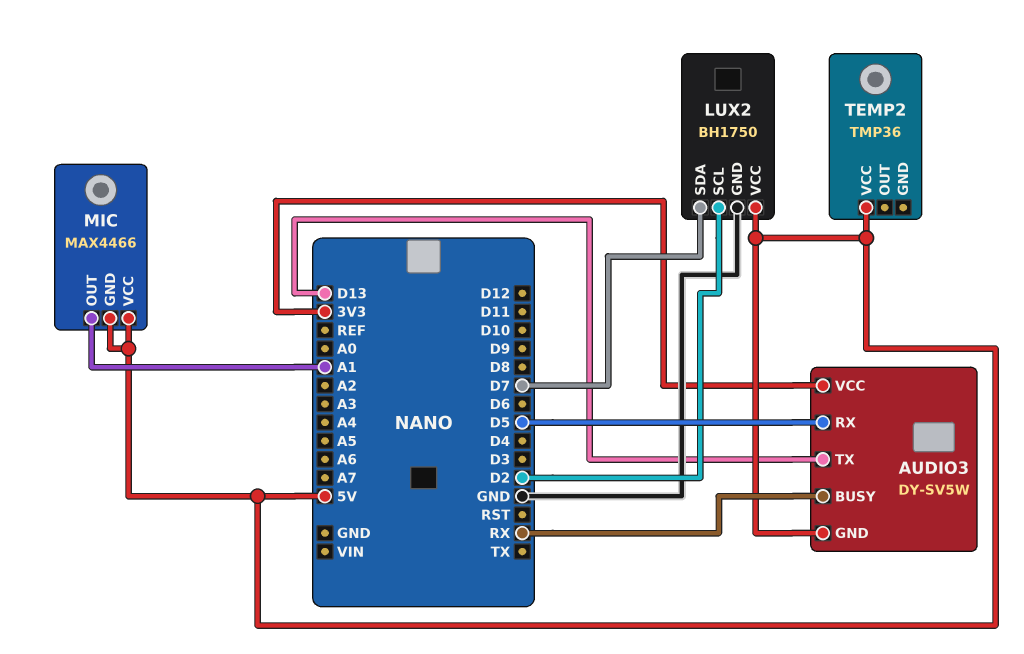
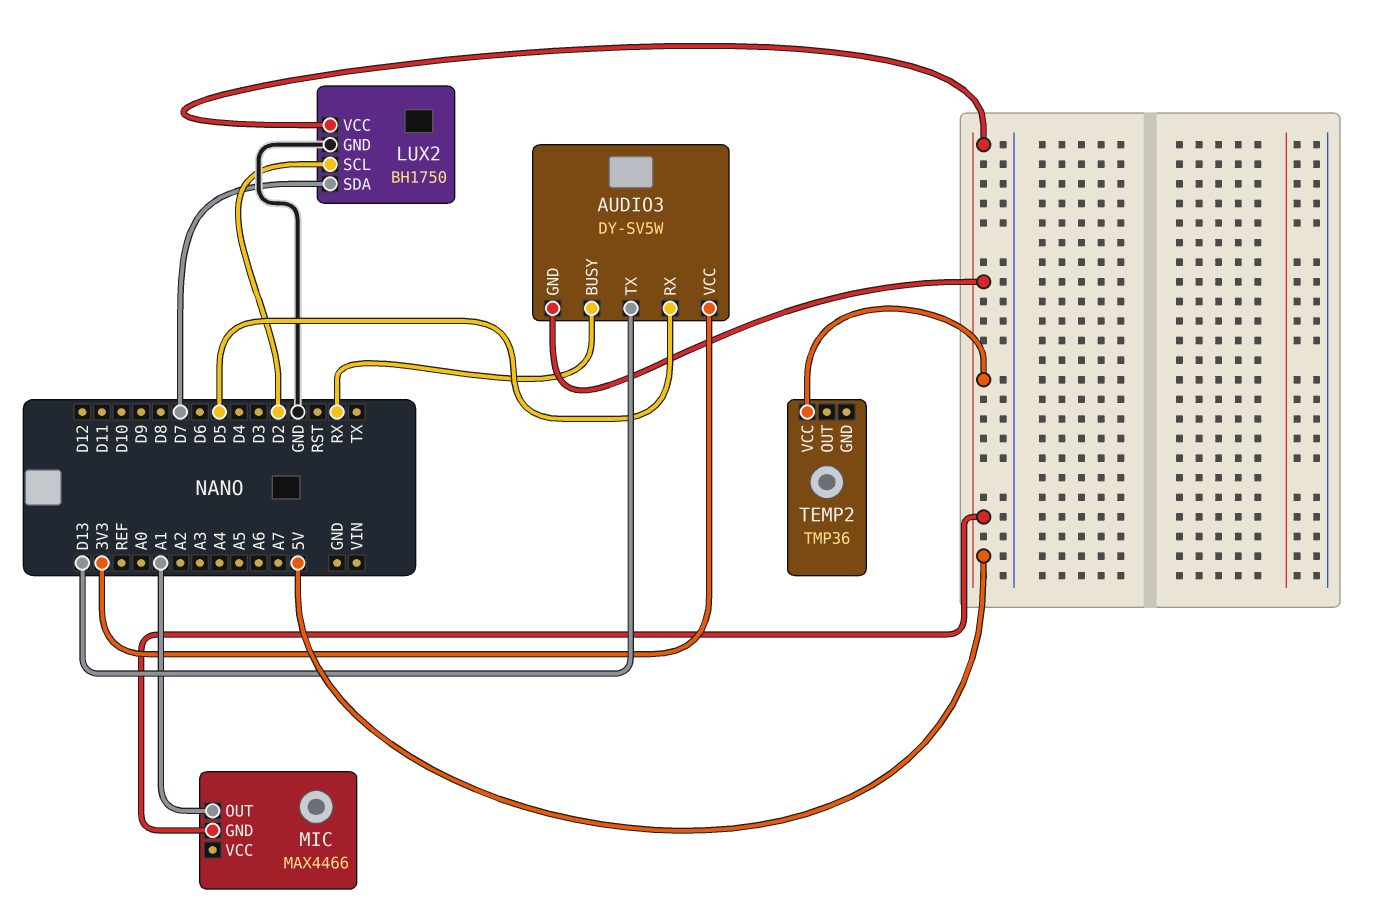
MIC pin VCC: 5V -> none

